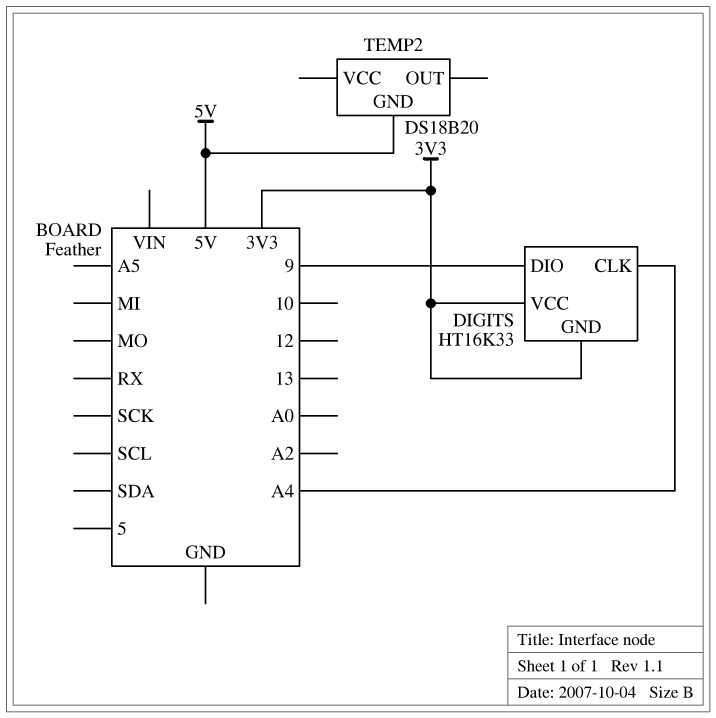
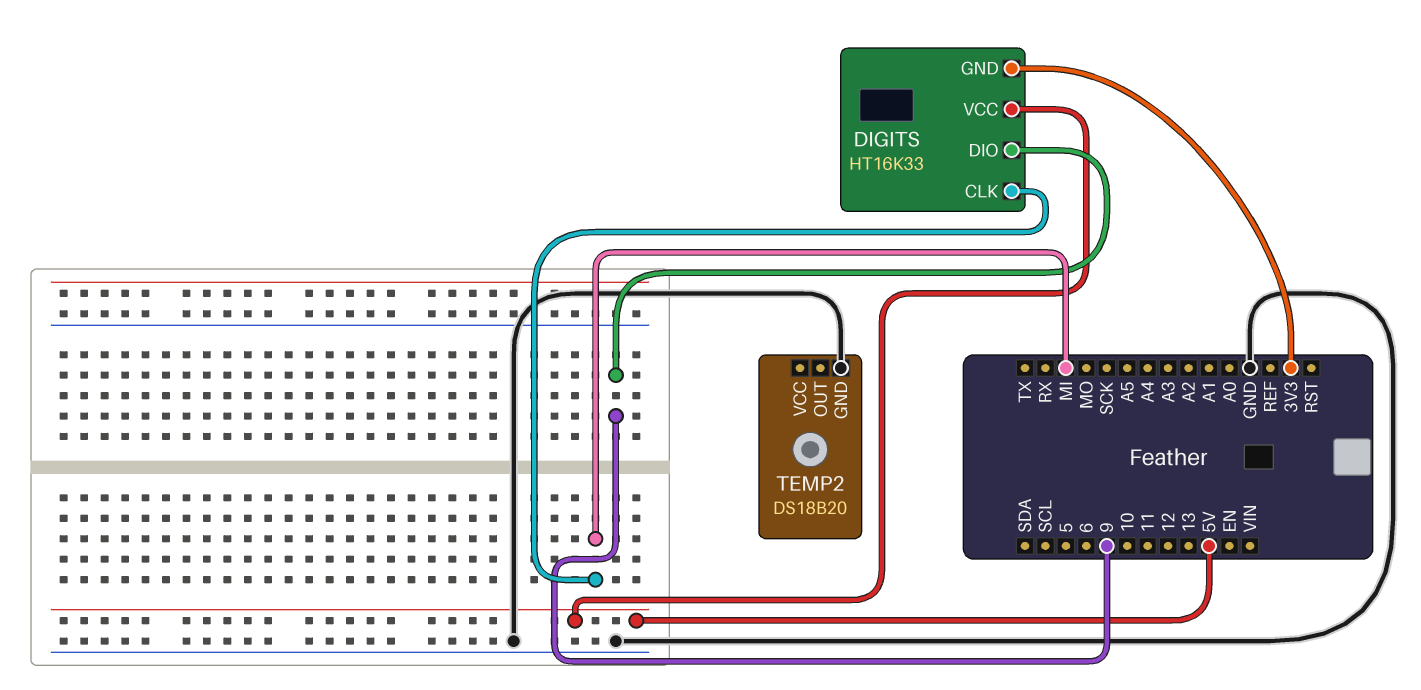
DIGITS pin CLK: A4 -> MI
DIGITS pin VCC: 3V3 -> 5V
TEMP2 pin GND: 5V -> GND

